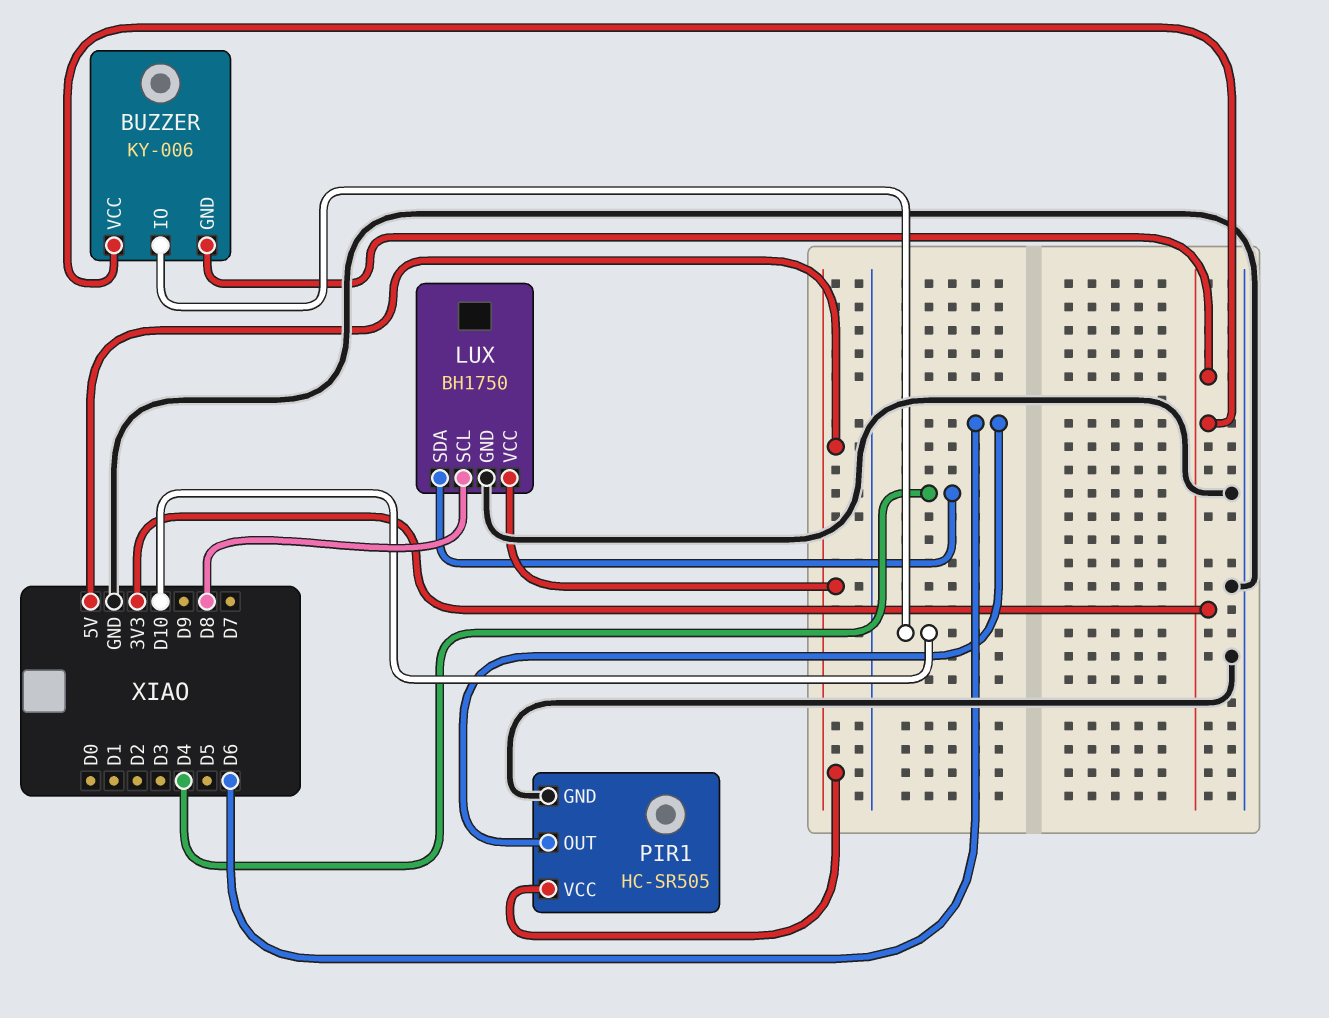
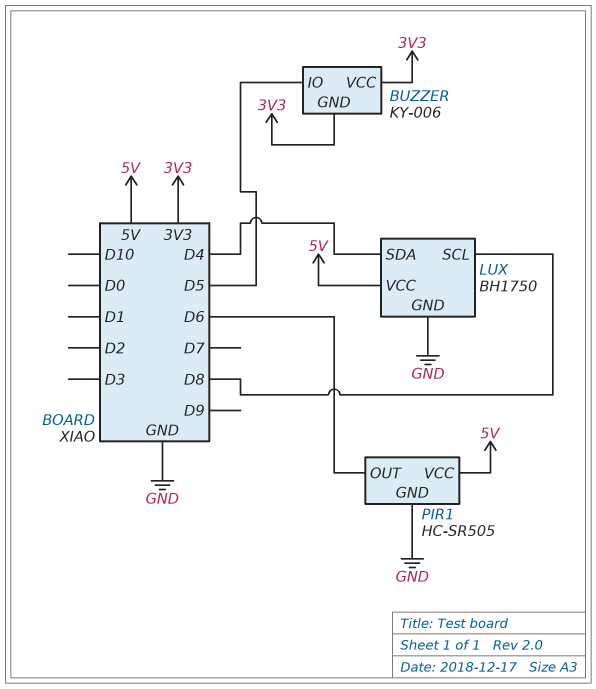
BUZZER pin IO: D10 -> D5

